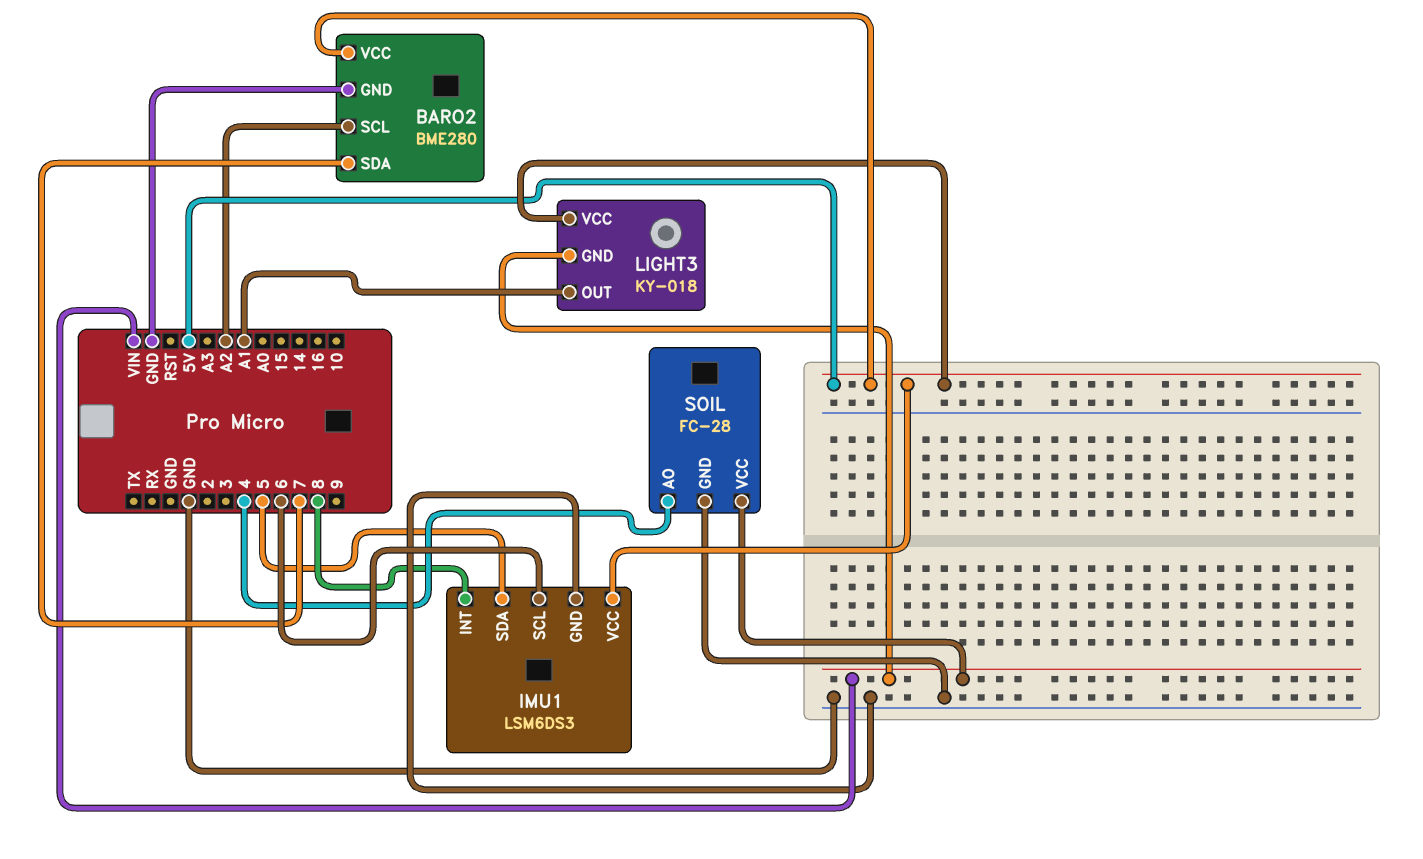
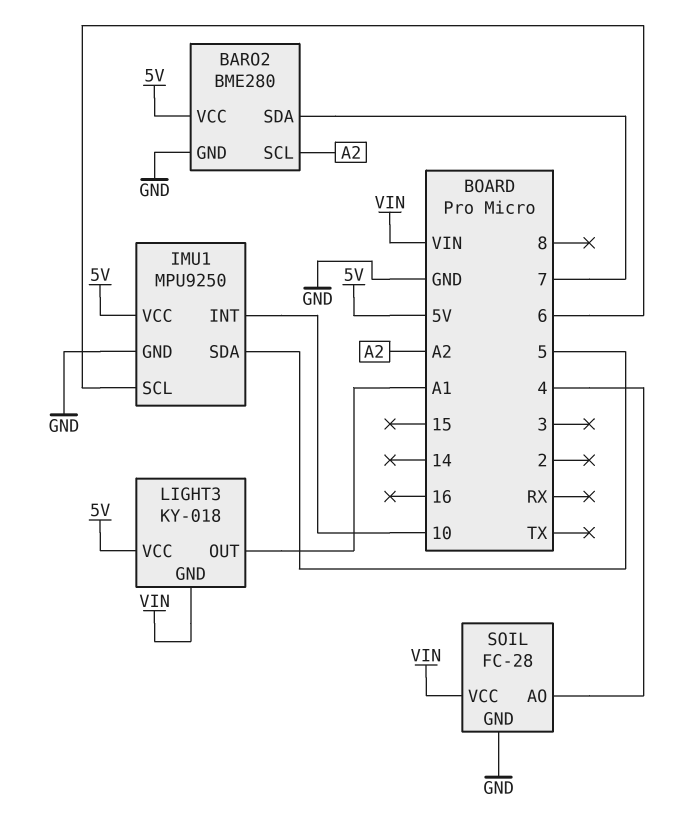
IMU1: LSM6DS3 -> MPU9250
IMU1 pin INT: 8 -> 10

